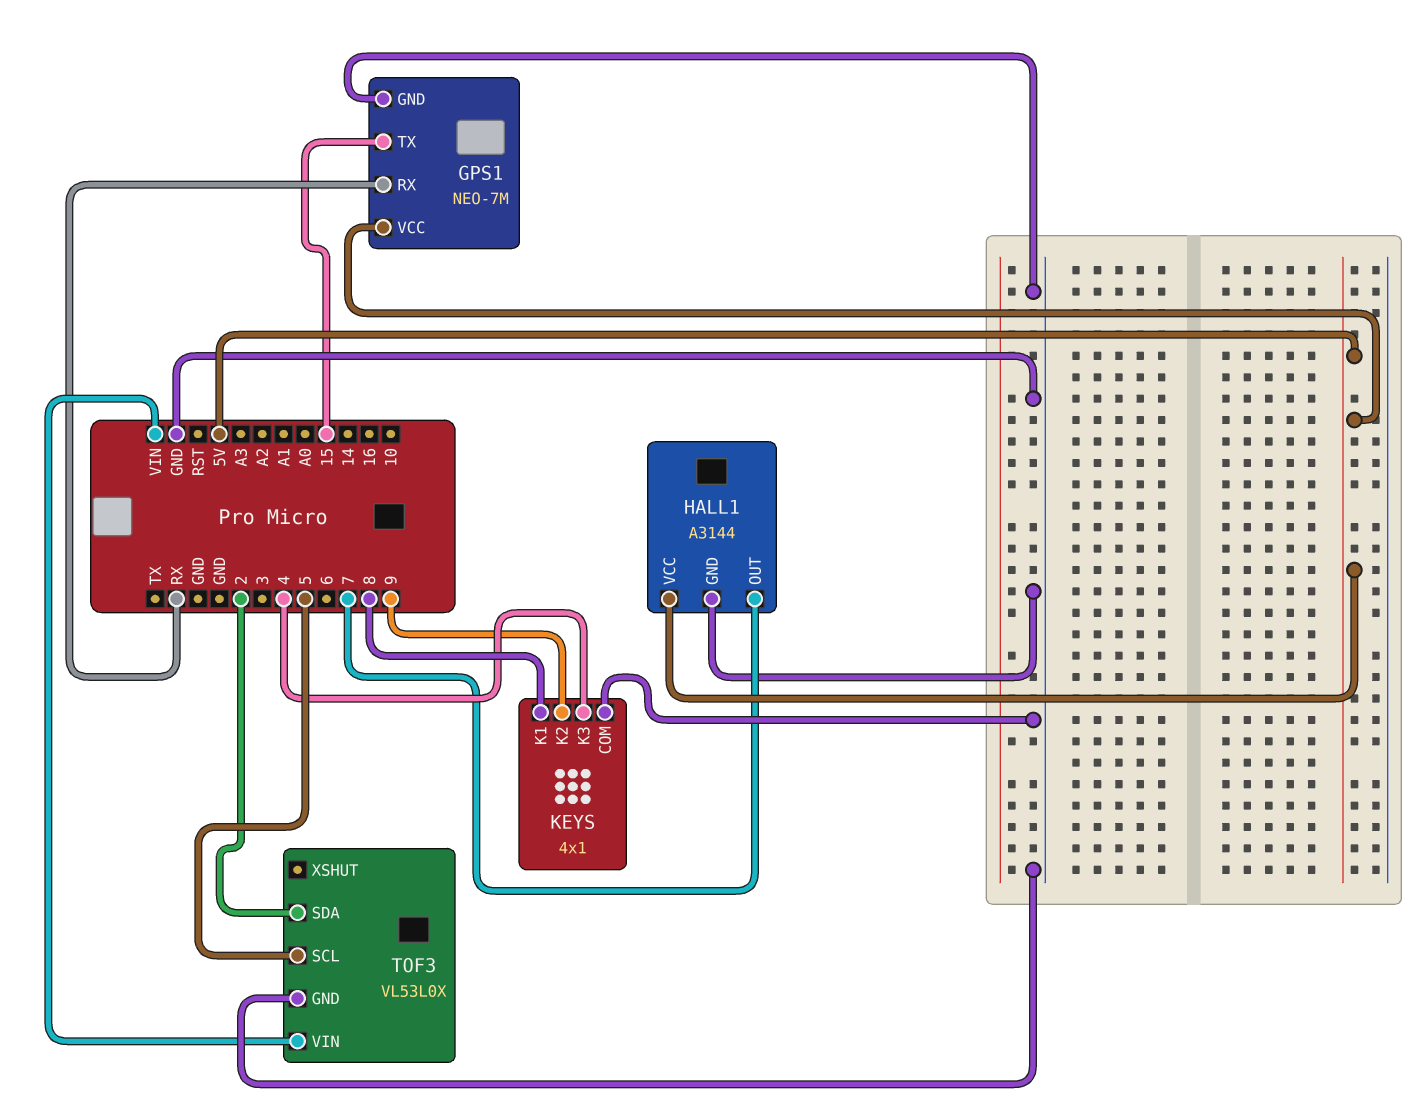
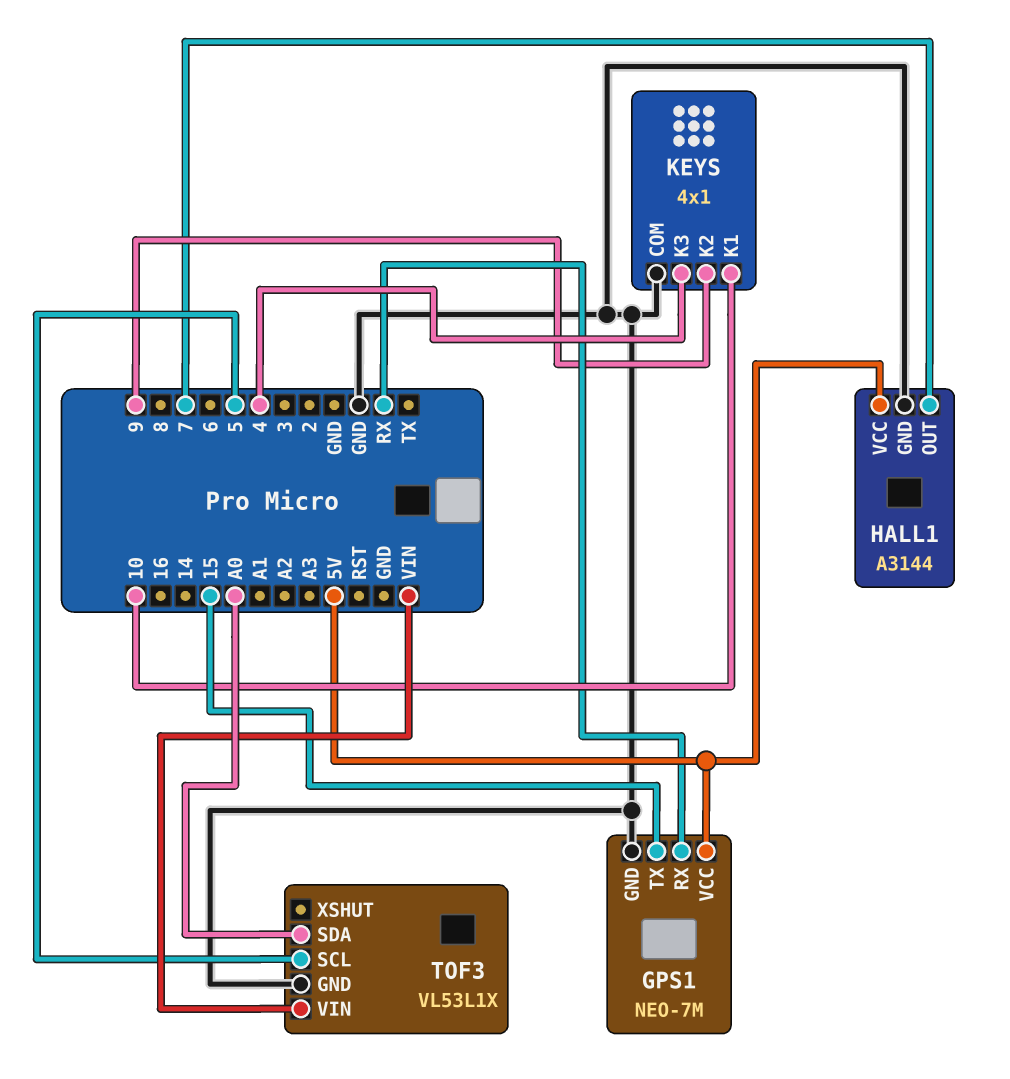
KEYS pin K1: 8 -> 10
TOF3: VL53L0X -> VL53L1X
TOF3 pin SDA: 2 -> A0

